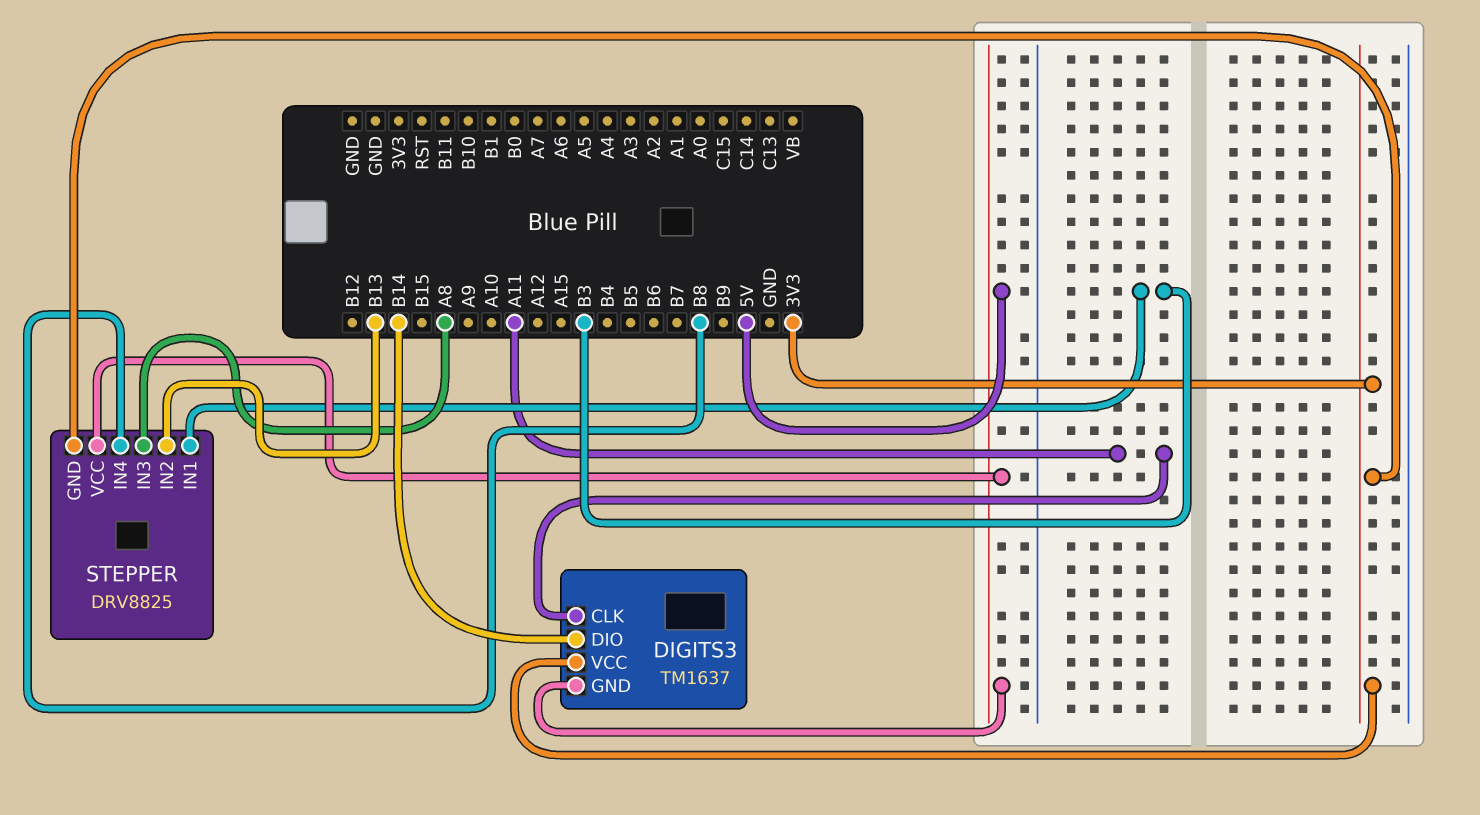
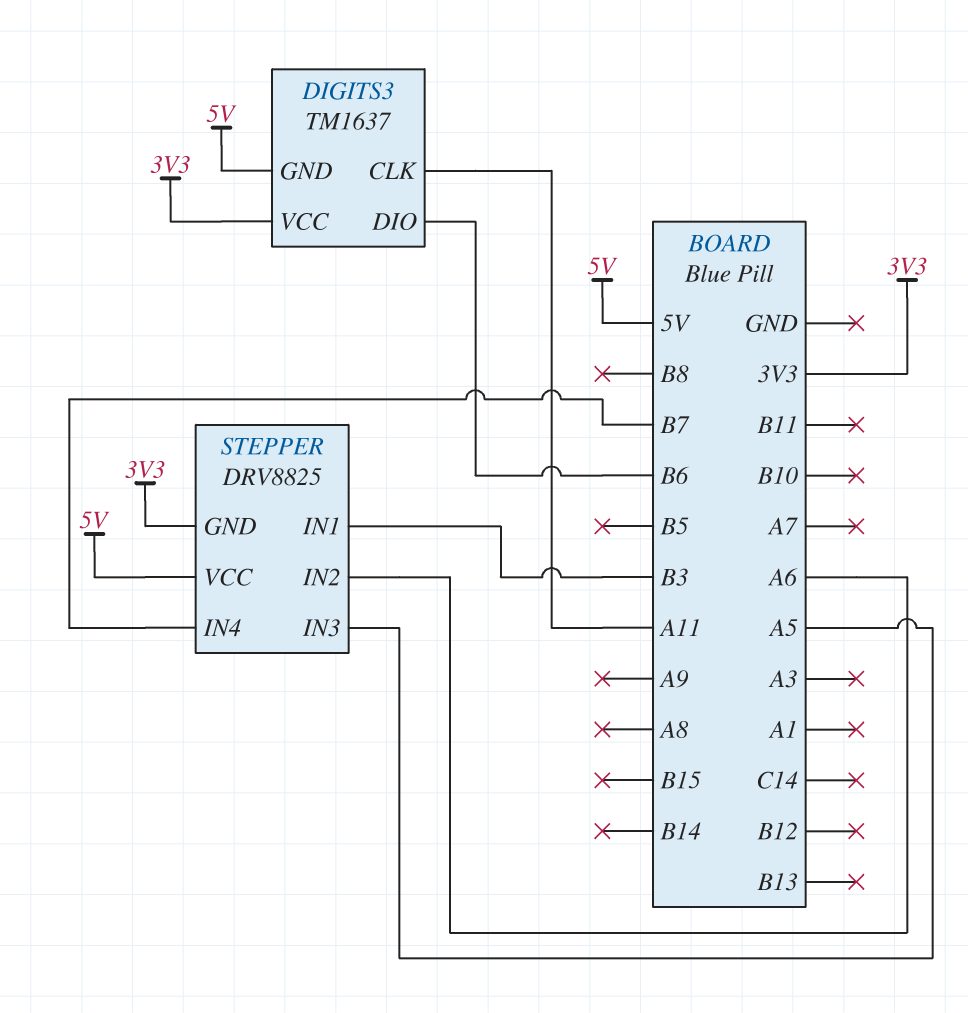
DIGITS3 pin DIO: B14 -> B6
STEPPER pin IN2: B13 -> A6
STEPPER pin IN3: A8 -> A5
STEPPER pin IN4: B8 -> B7

